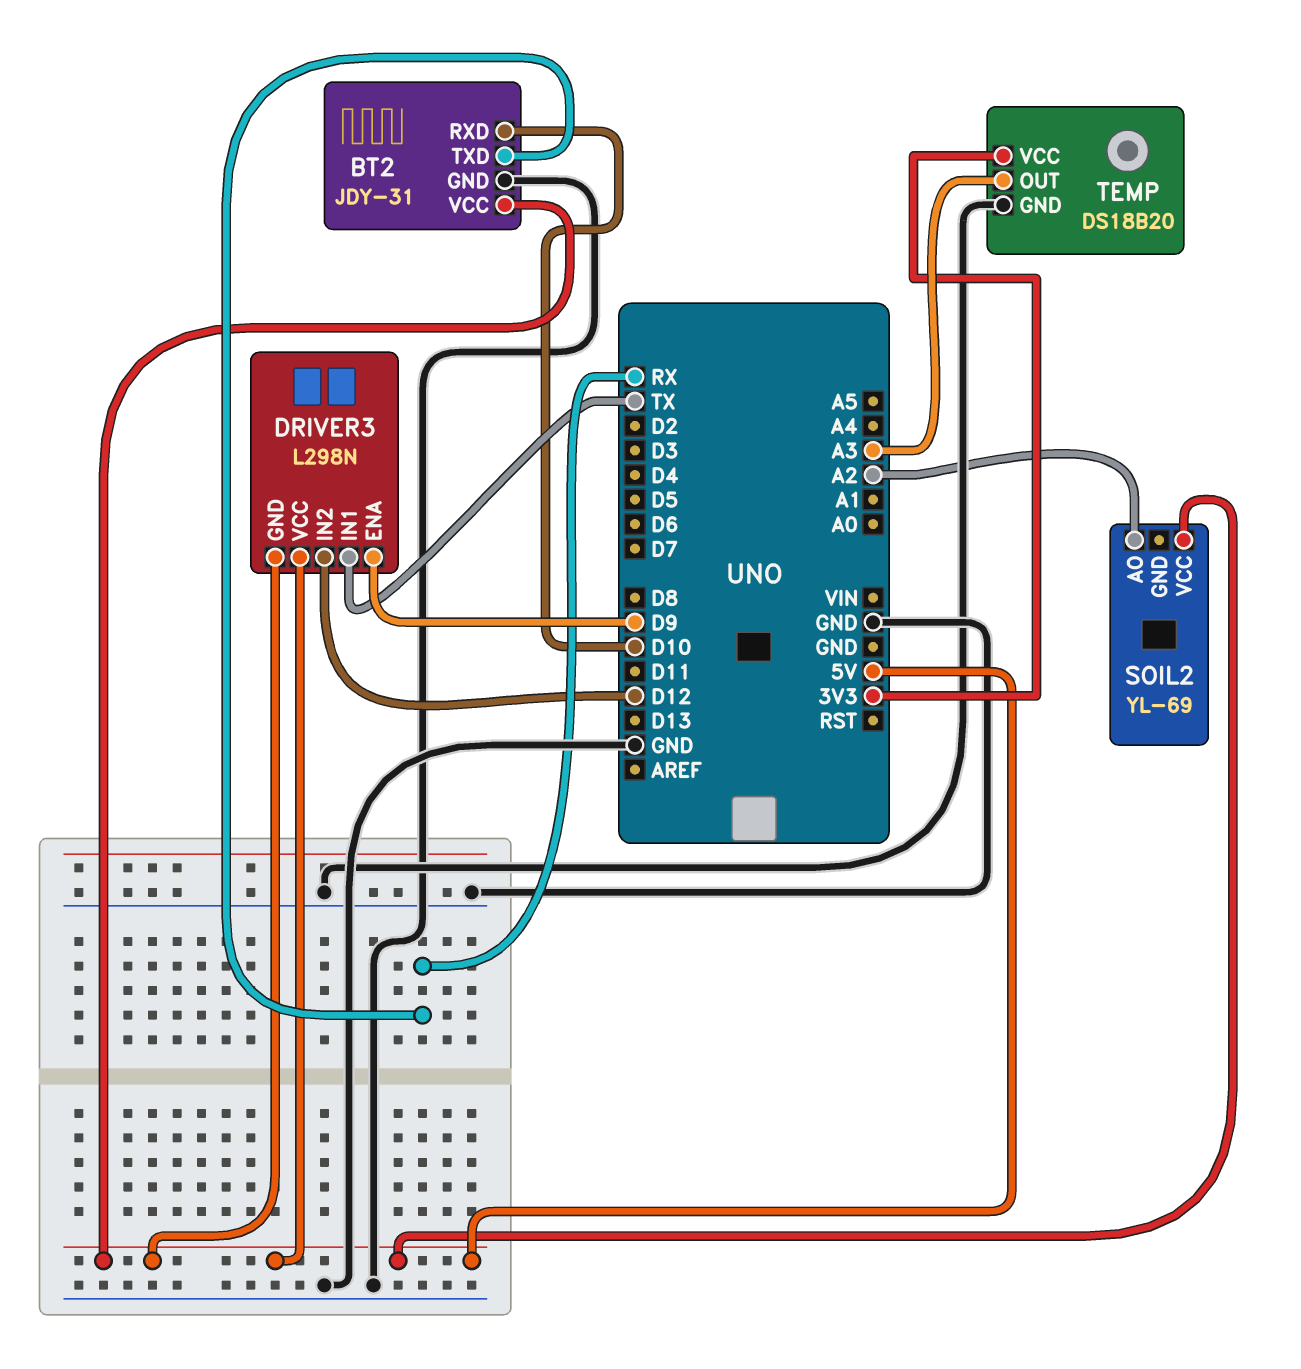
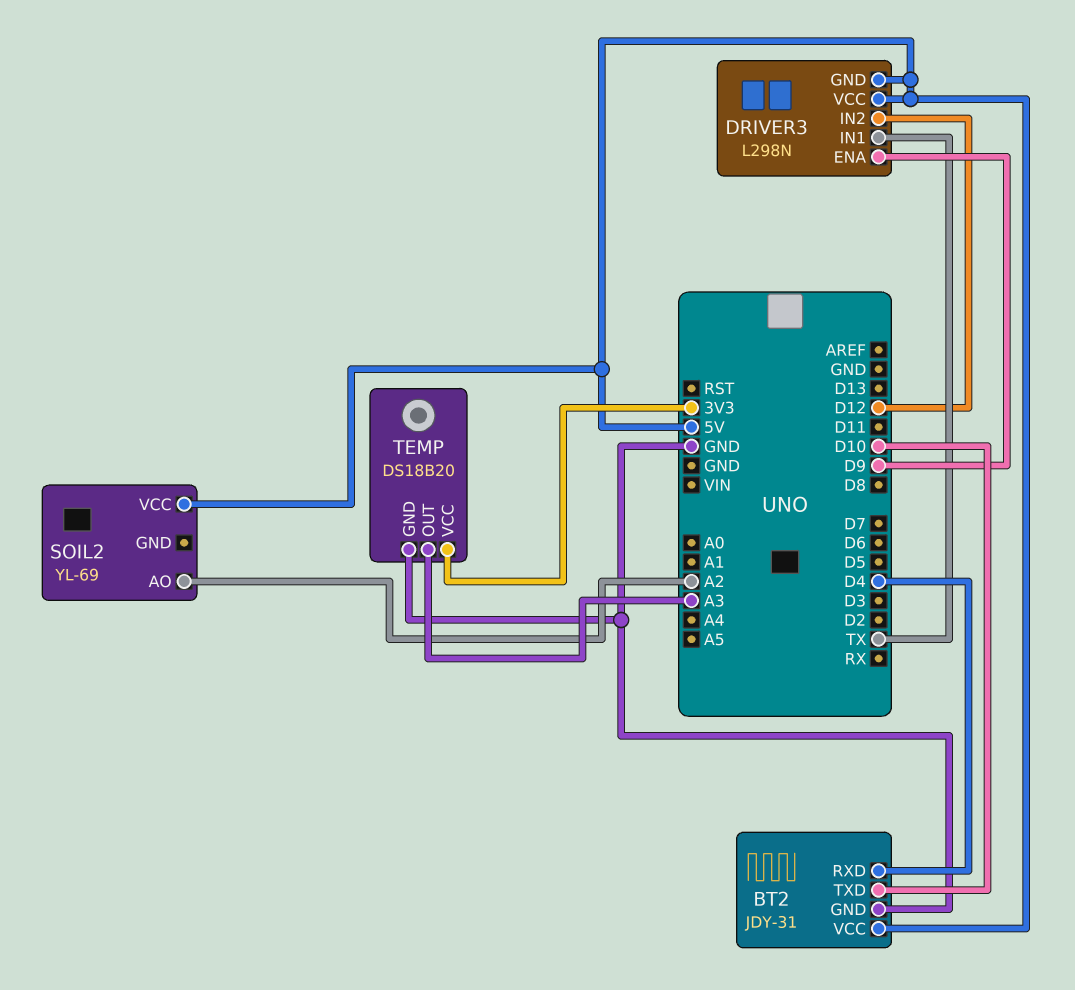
BT2 pin RXD: D10 -> D4
BT2 pin TXD: RX -> D10

